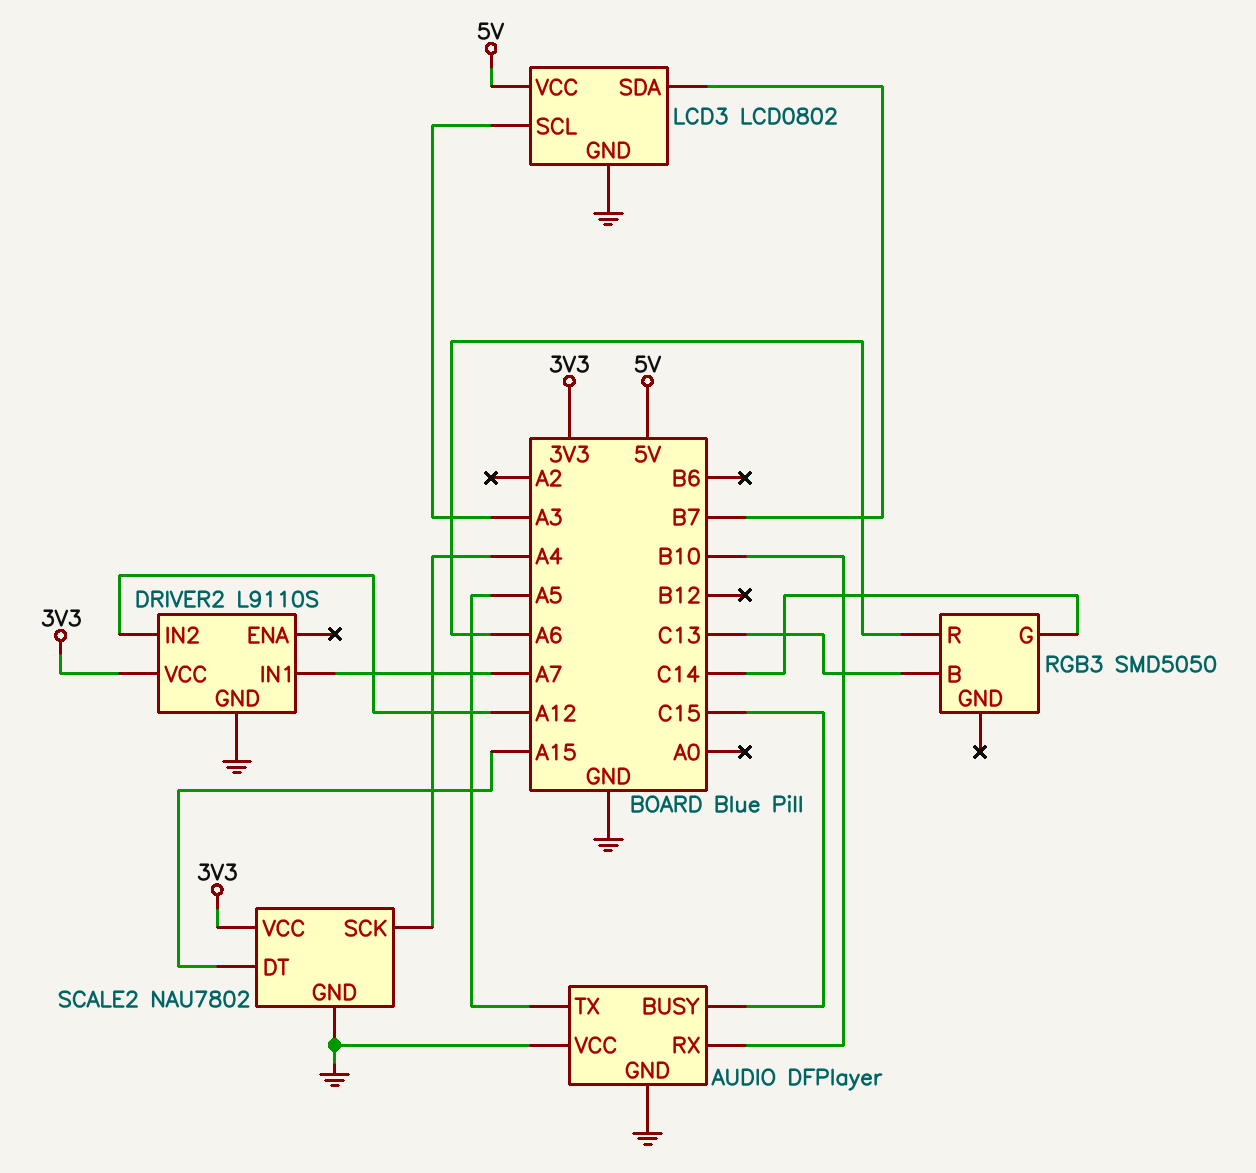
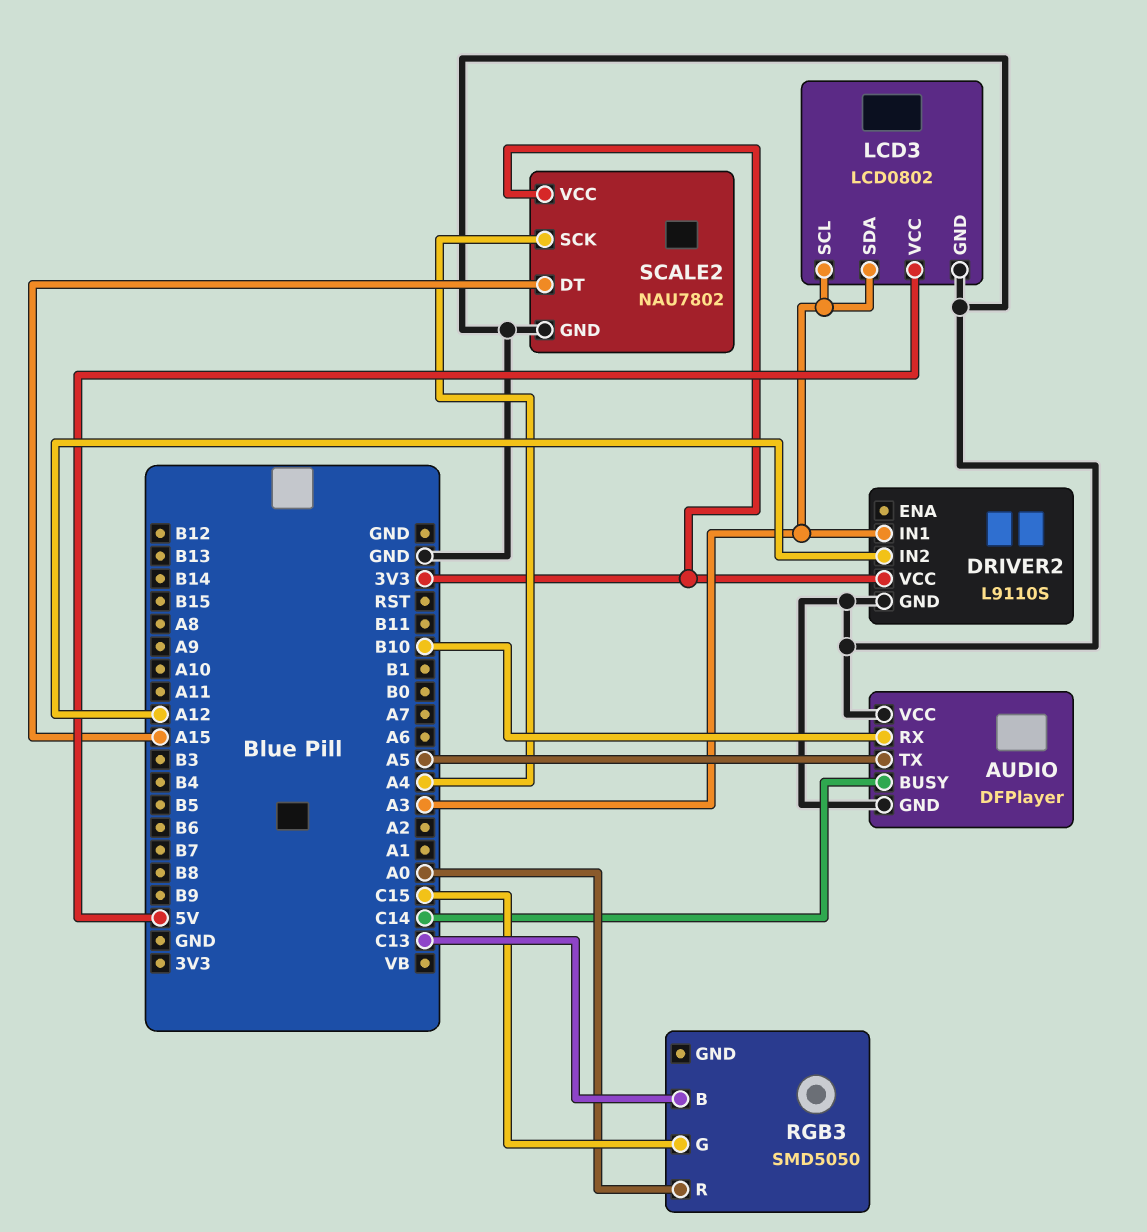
AUDIO pin BUSY: C15 -> C14
DRIVER2 pin IN1: A7 -> A3
LCD3 pin SDA: B7 -> A3
RGB3 pin G: C14 -> C15
RGB3 pin R: A6 -> A0

